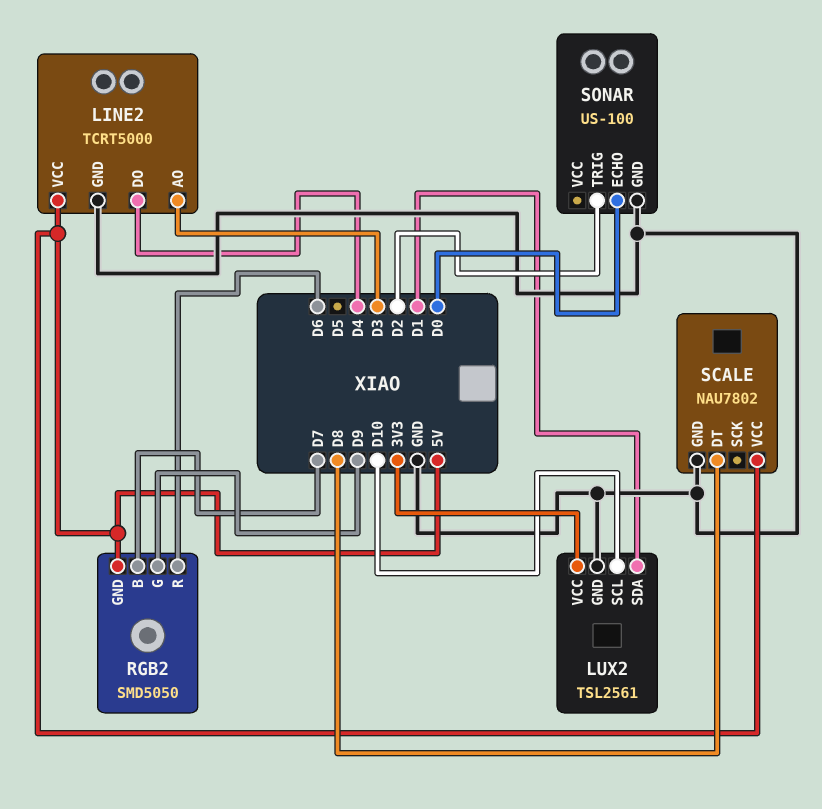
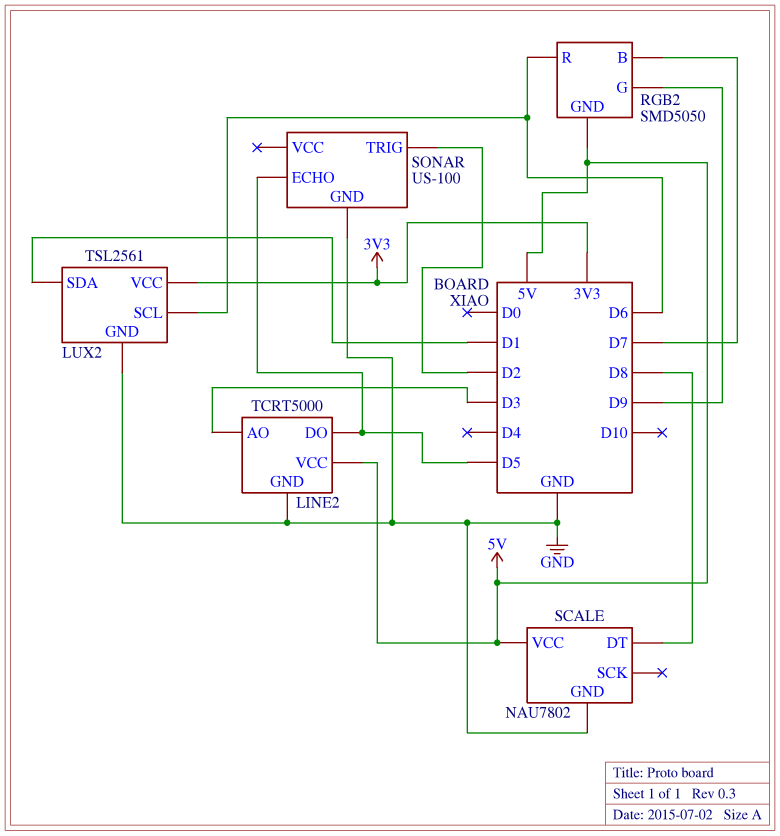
LINE2 pin DO: D4 -> D5
LUX2 pin SCL: D10 -> D6
SONAR pin ECHO: D0 -> D5

